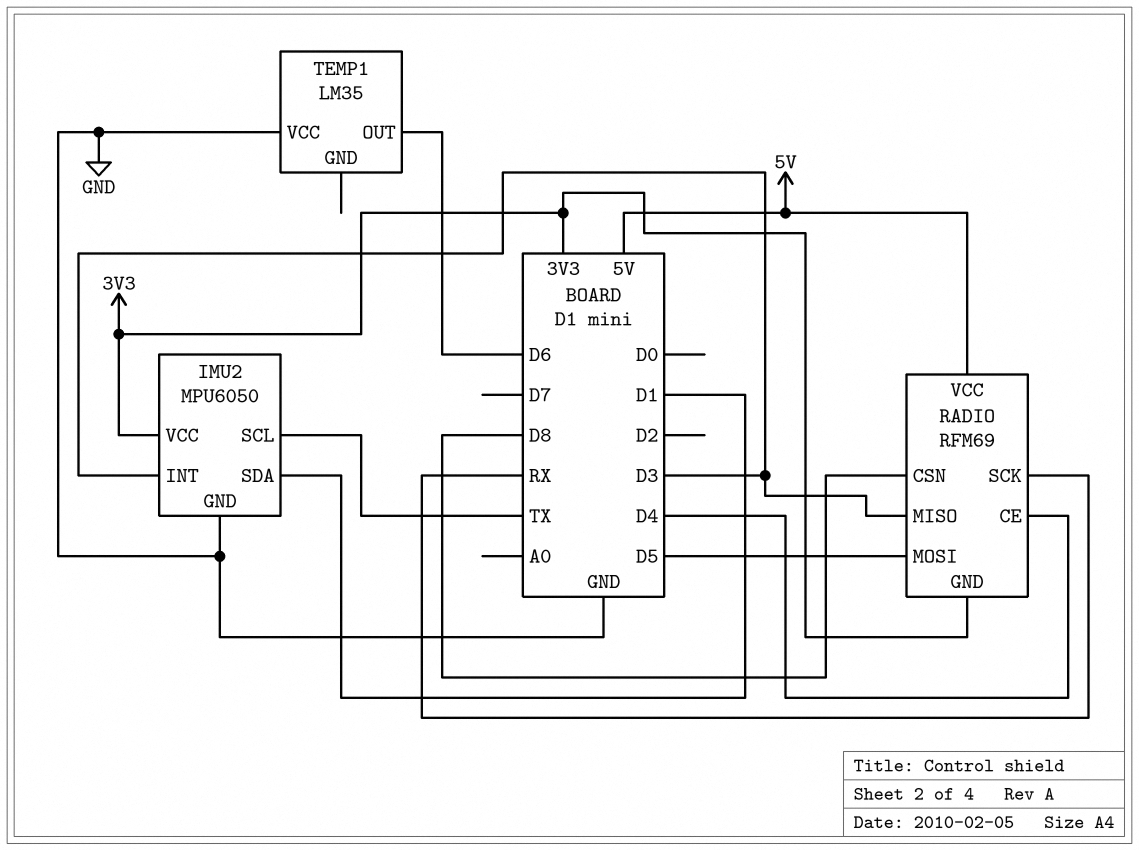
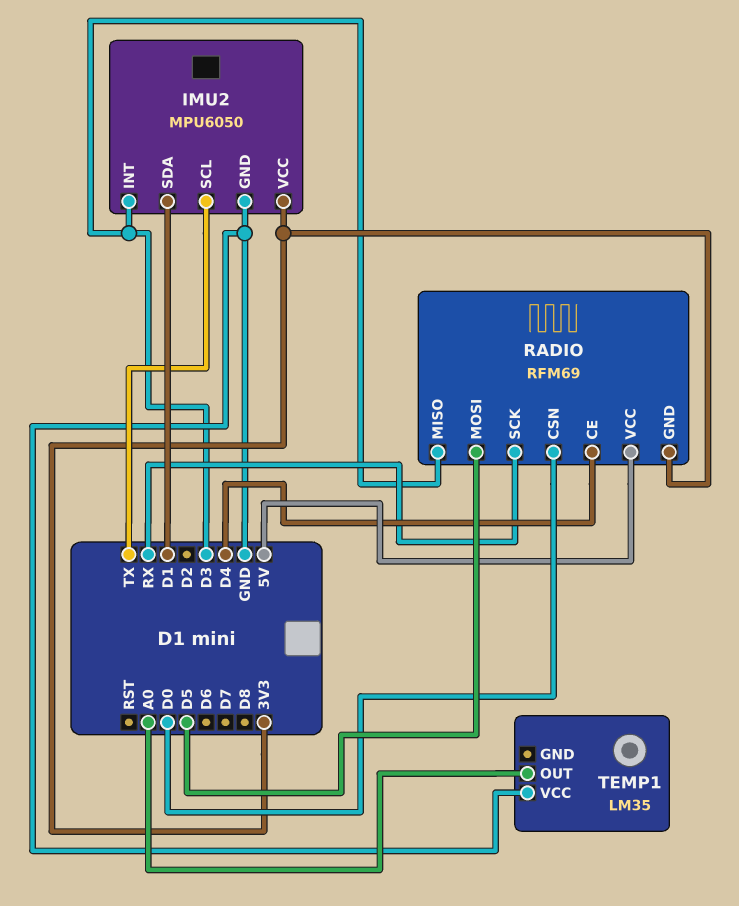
RADIO pin CSN: D8 -> D0
TEMP1 pin OUT: D6 -> A0

